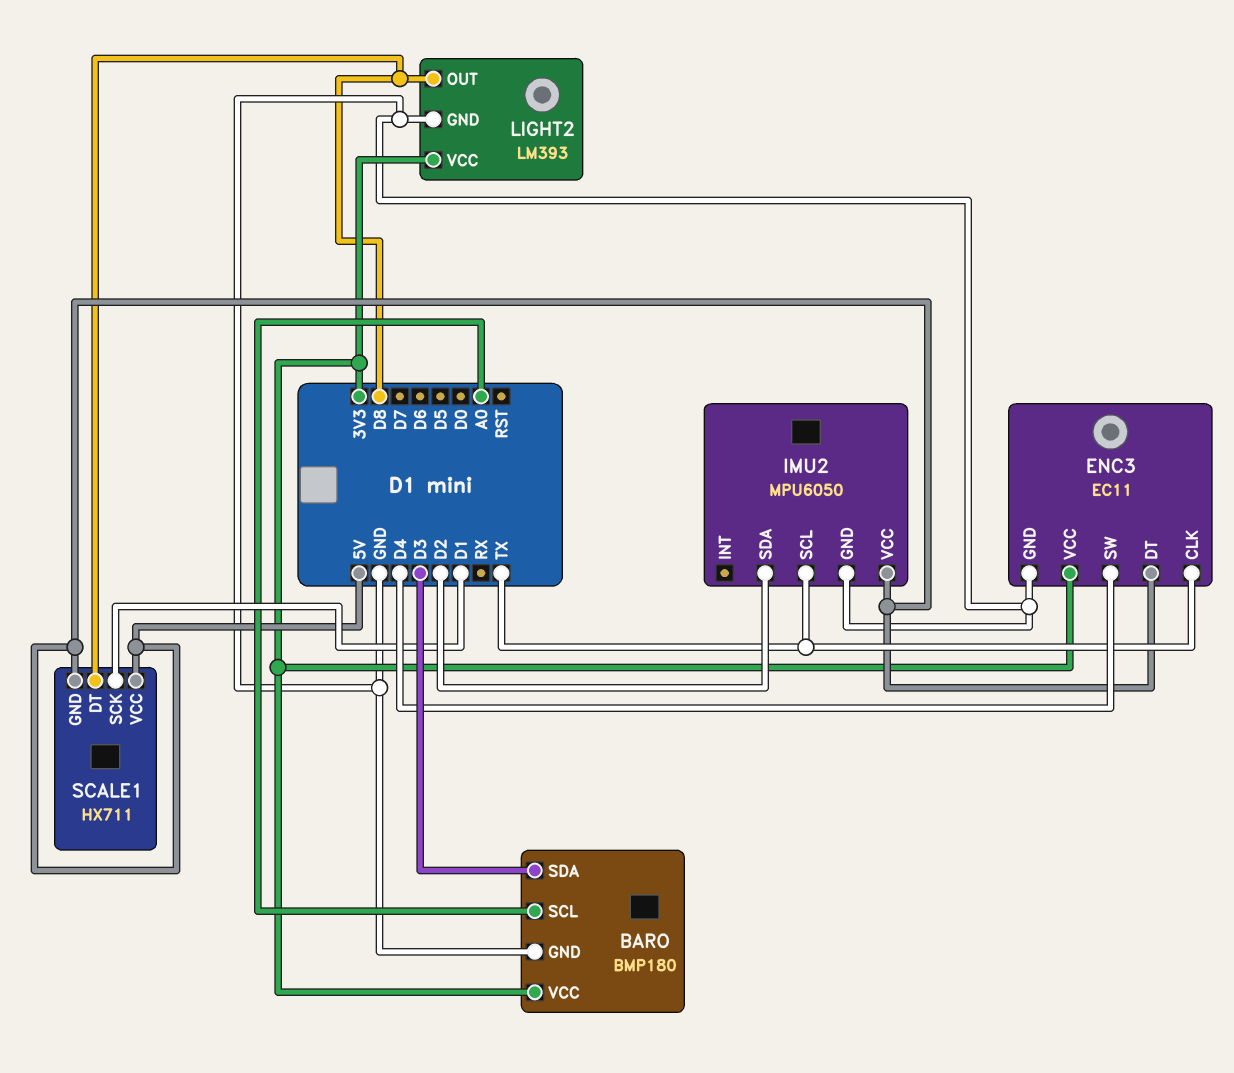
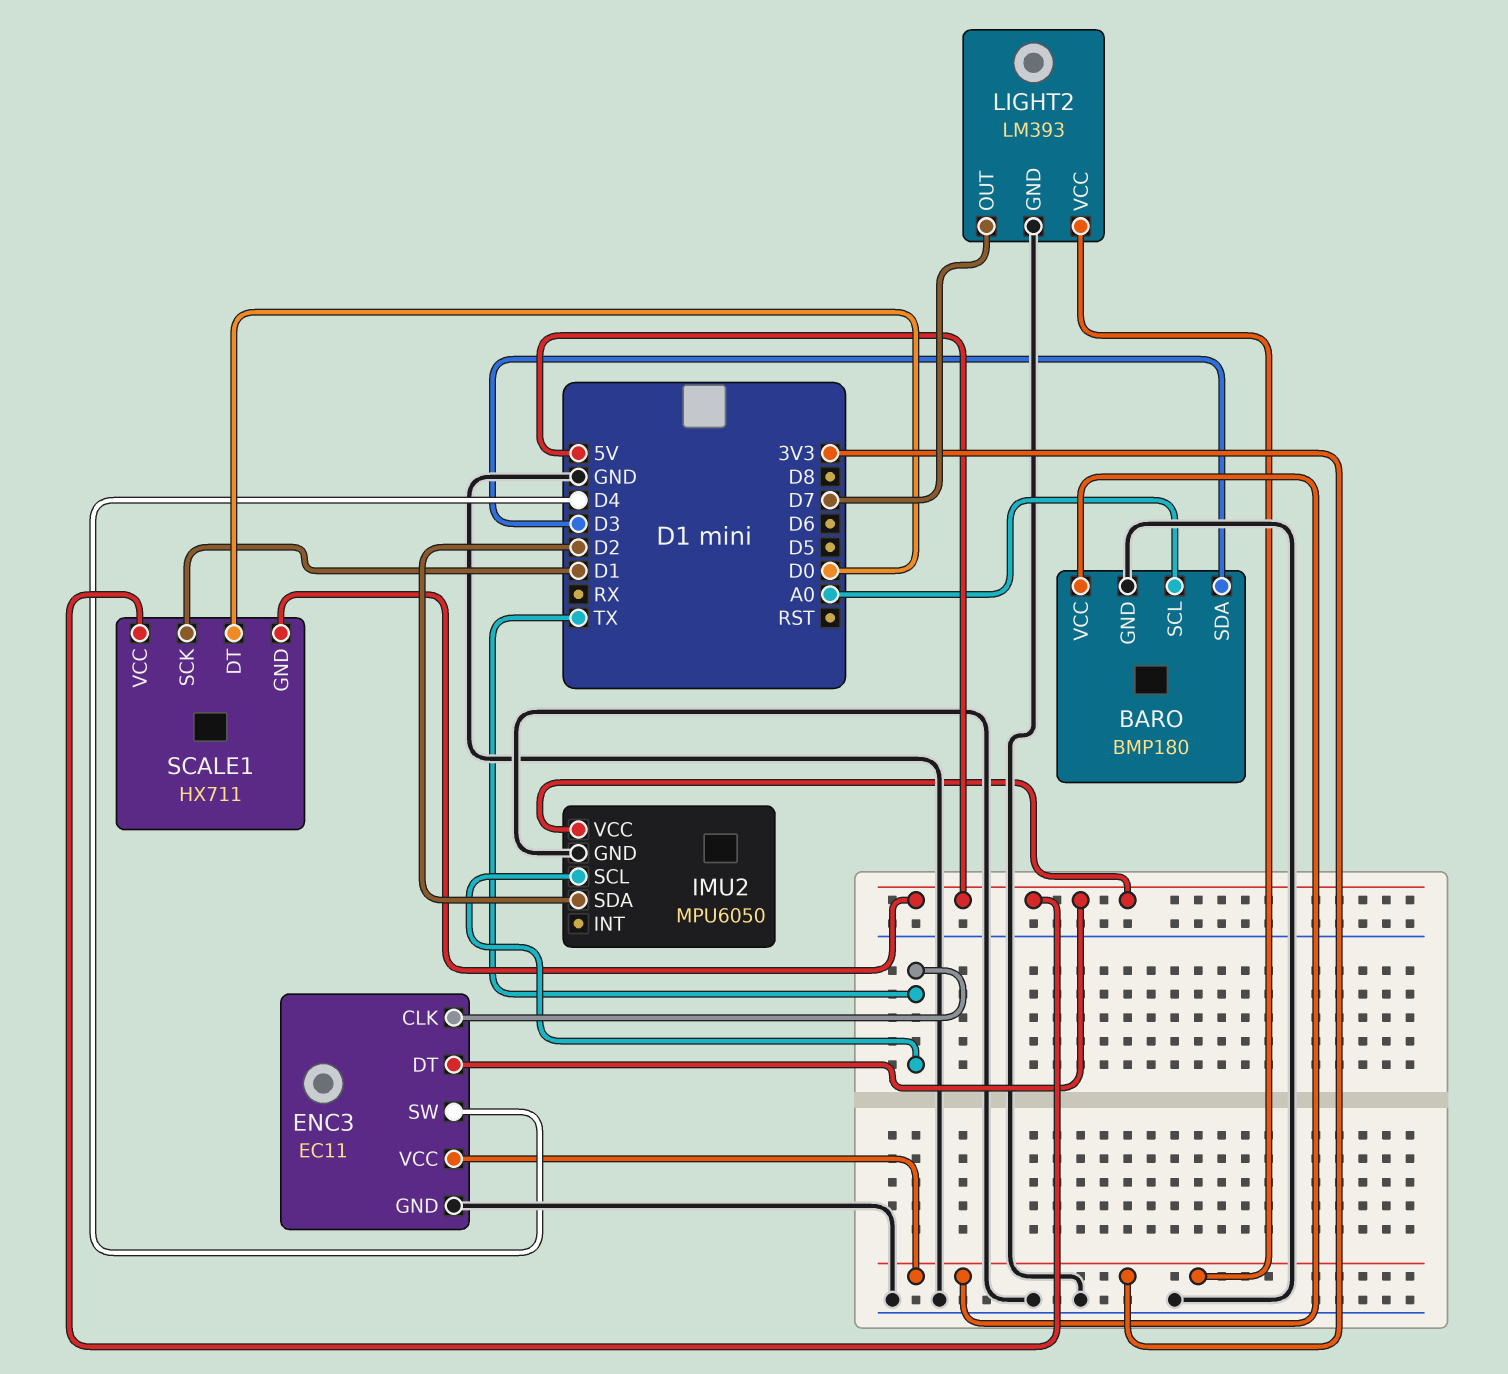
LIGHT2 pin OUT: D8 -> D7
SCALE1 pin DT: D8 -> D0

